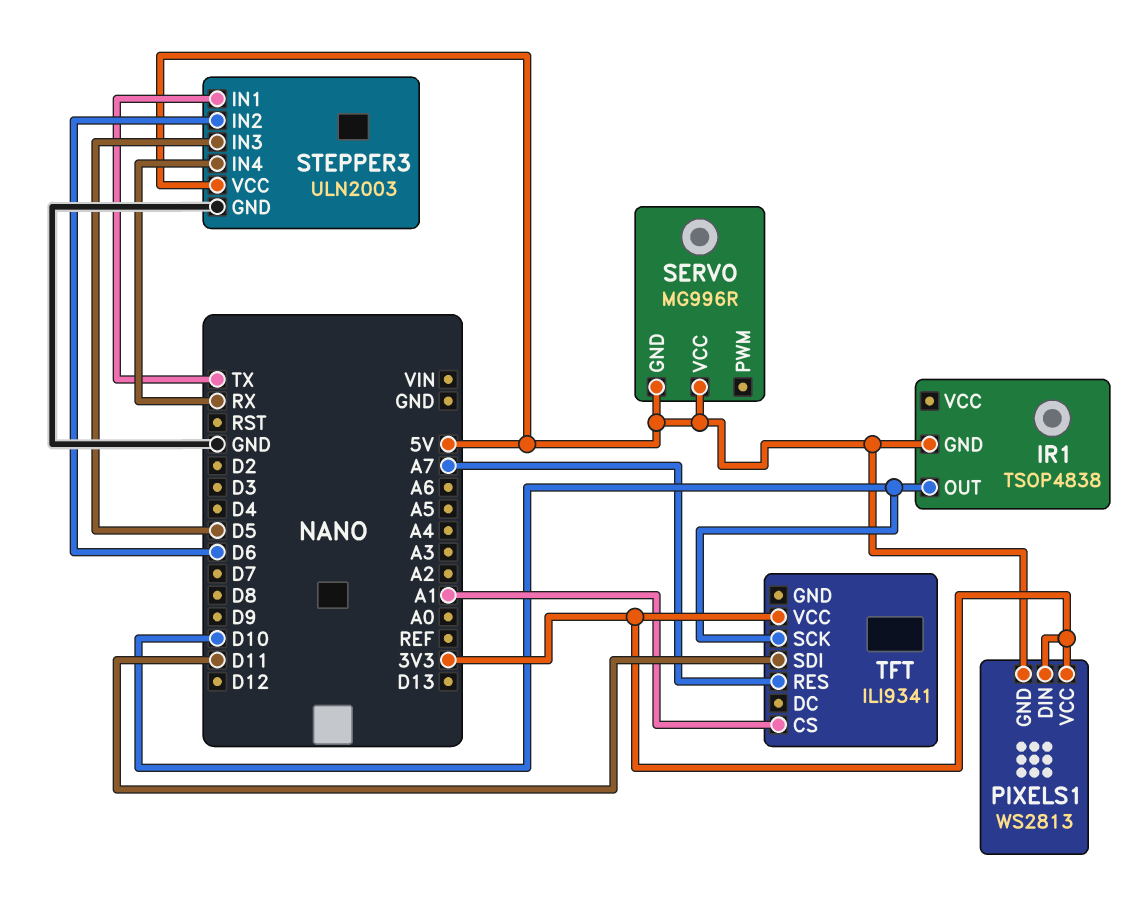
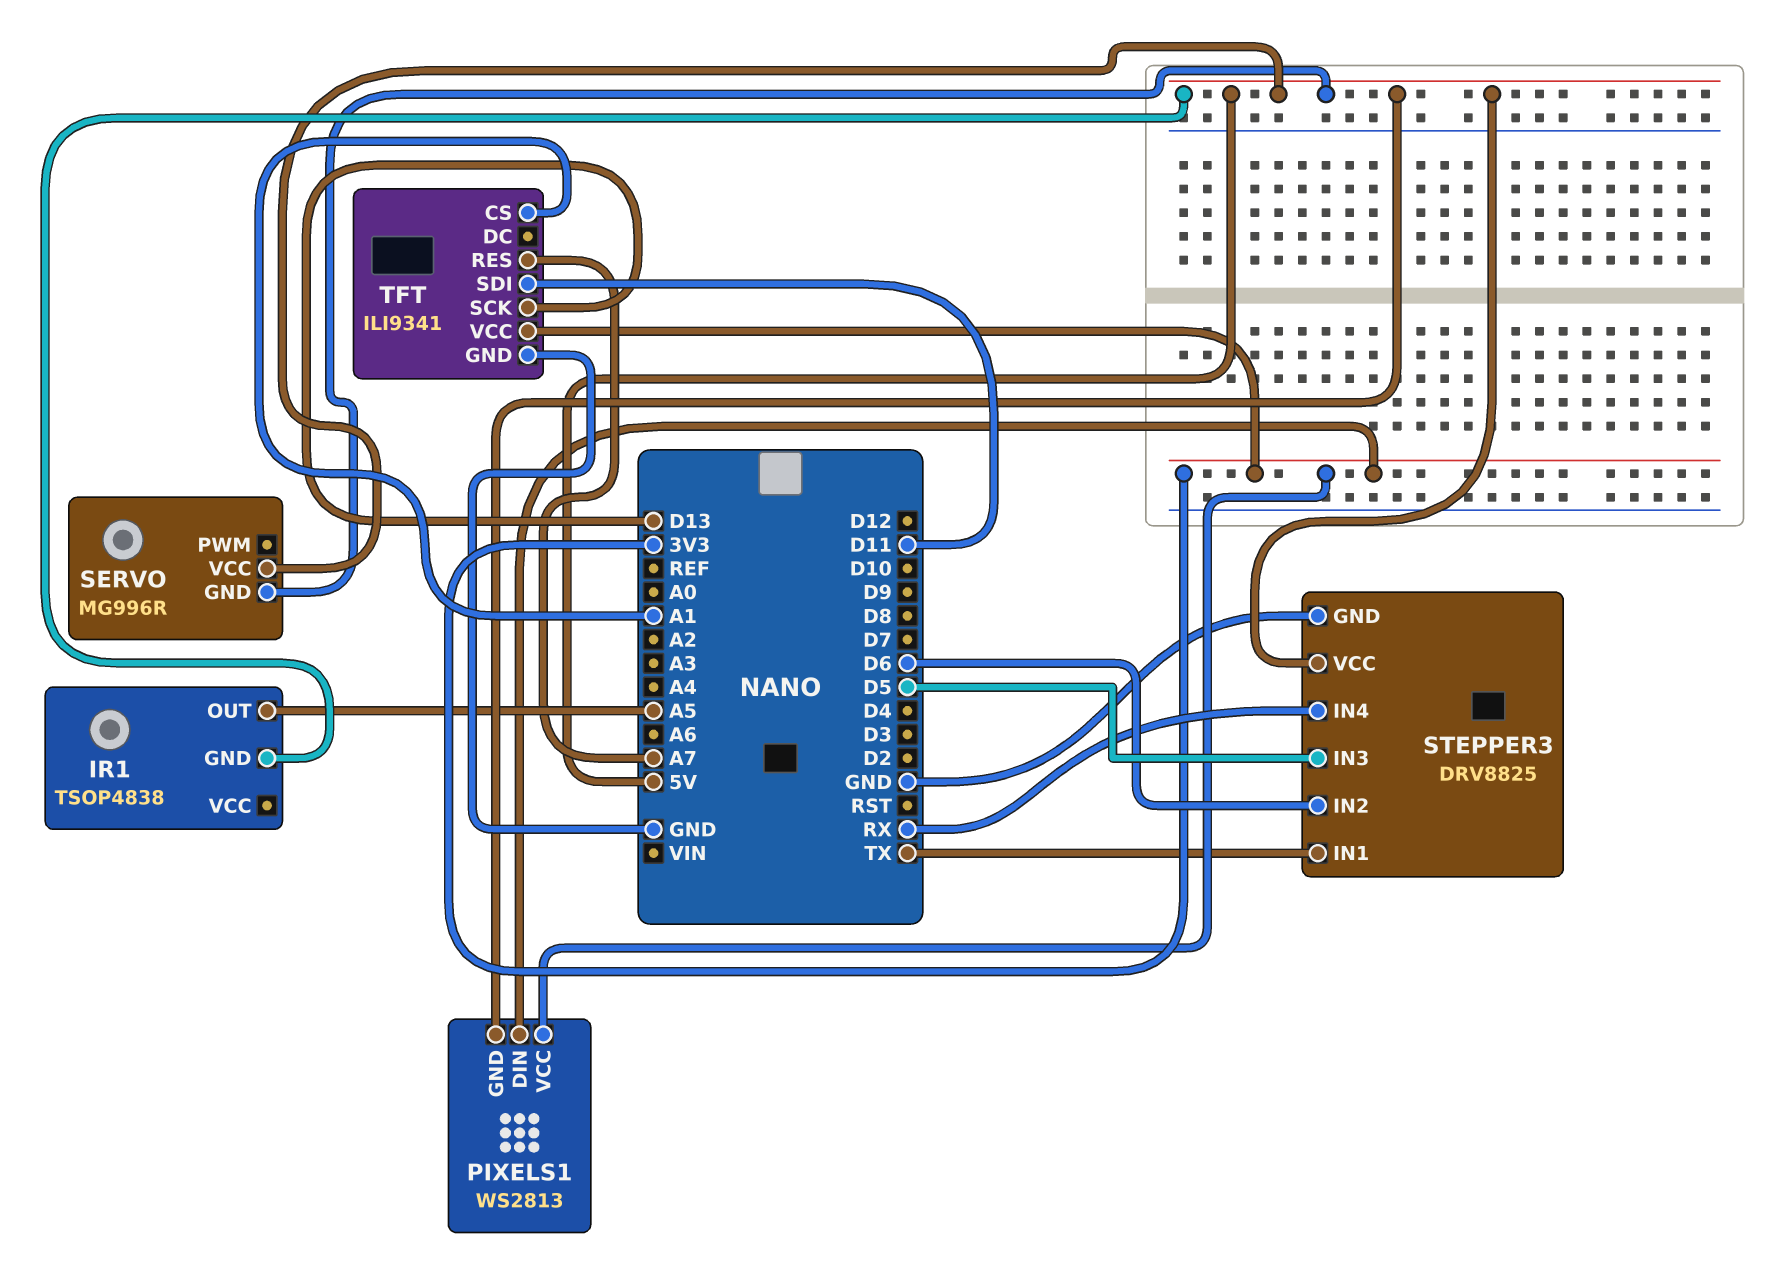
IR1 pin OUT: D10 -> A5
STEPPER3: ULN2003 -> DRV8825
TFT pin GND: none -> GND
TFT pin SCK: D10 -> D13

